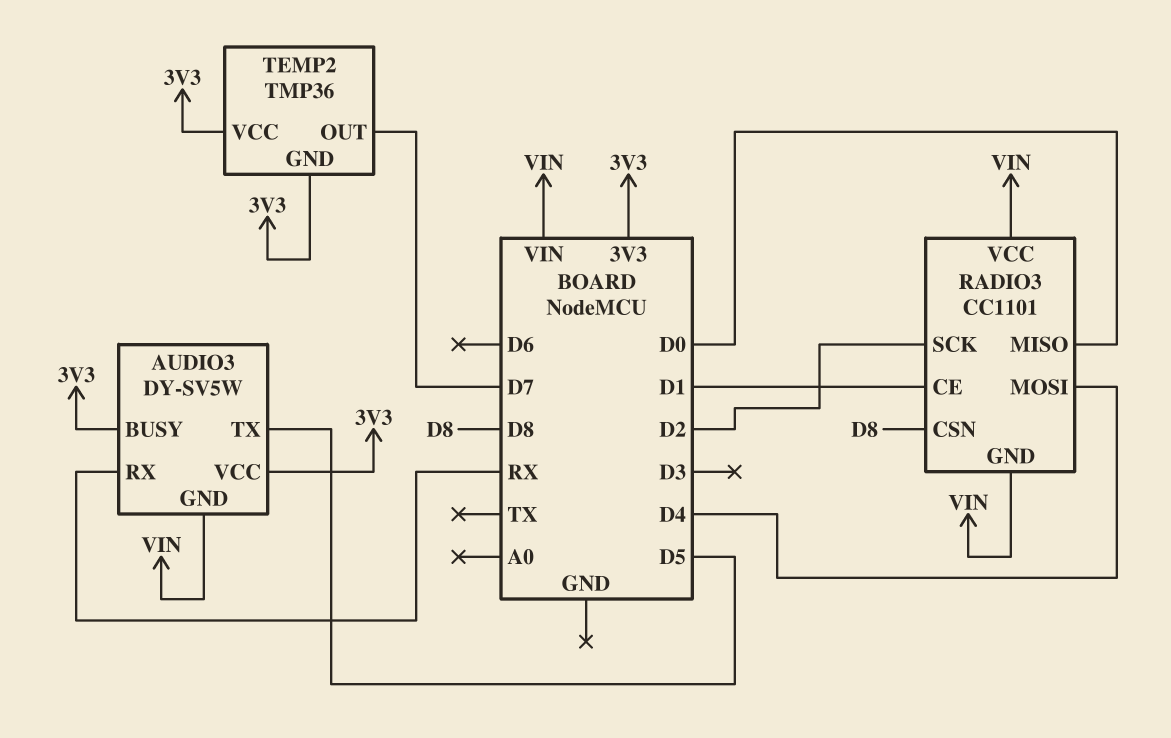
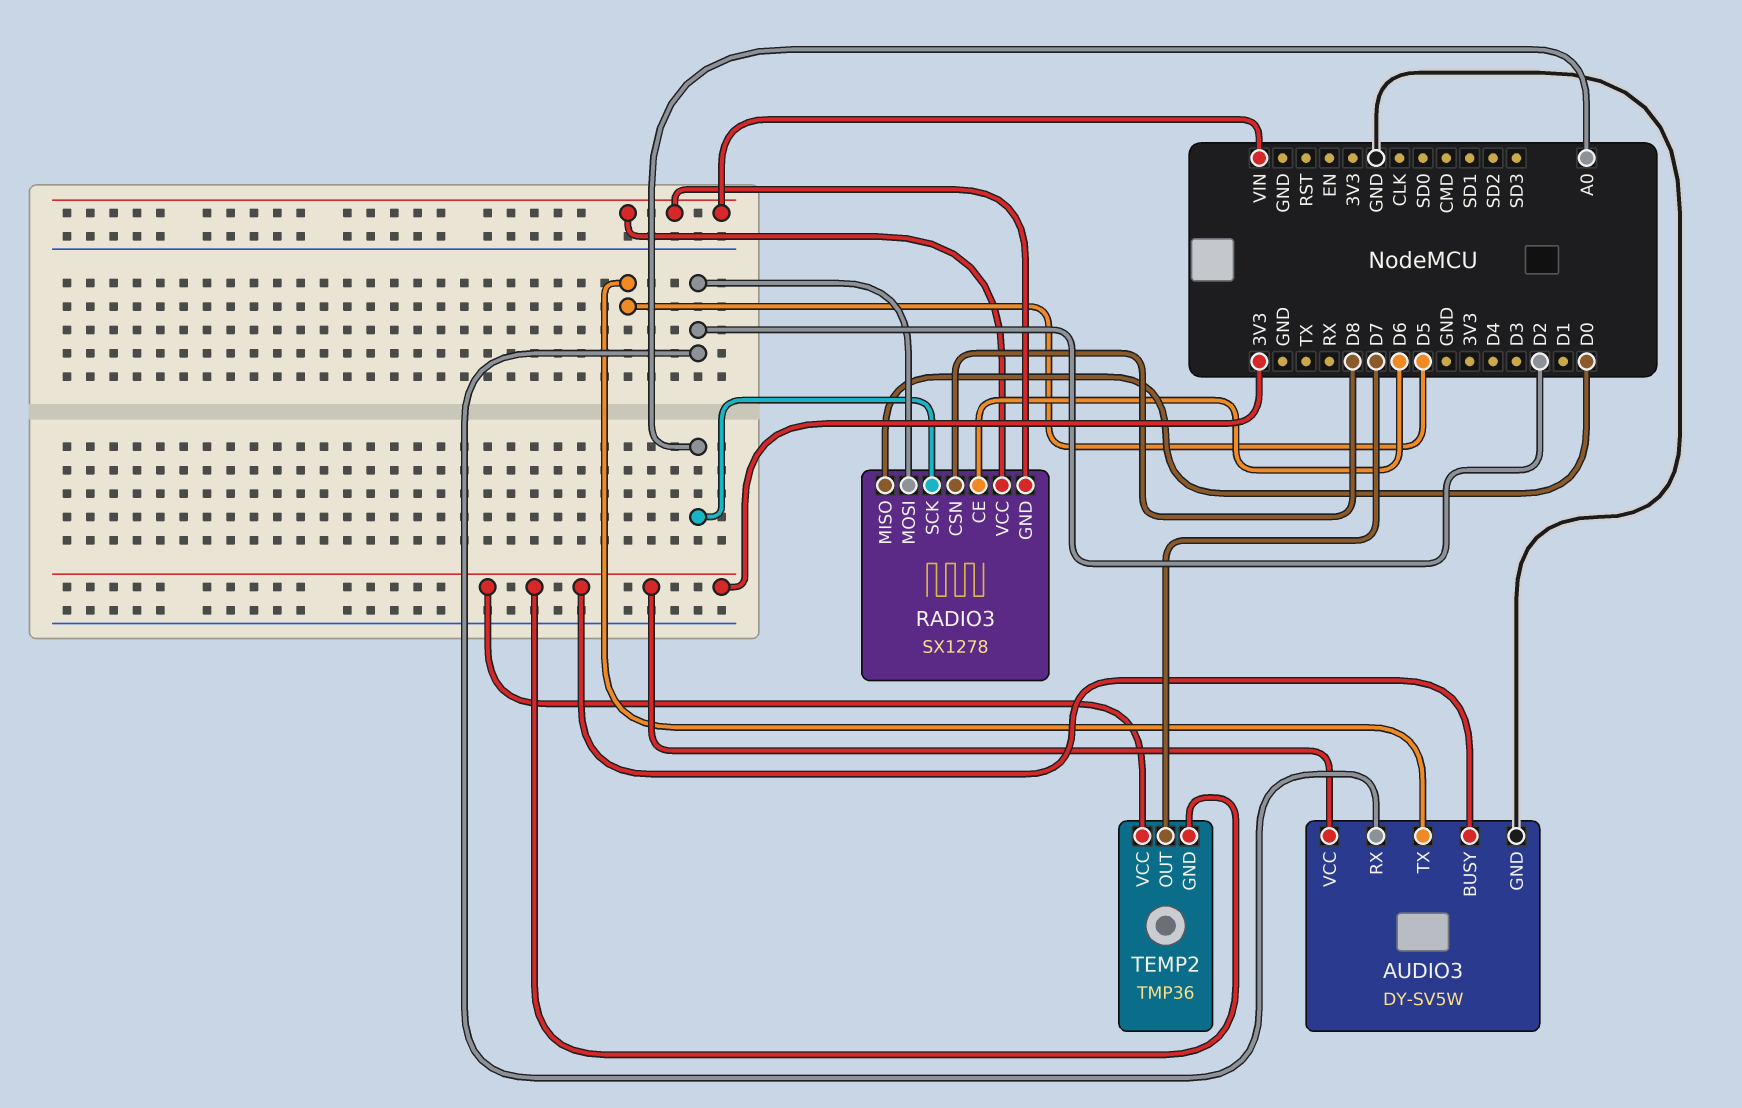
AUDIO3 pin GND: VIN -> GND
AUDIO3 pin RX: RX -> D2
RADIO3: CC1101 -> SX1278
RADIO3 pin CE: D1 -> D6
RADIO3 pin MOSI: D4 -> D2
RADIO3 pin SCK: D2 -> A0

